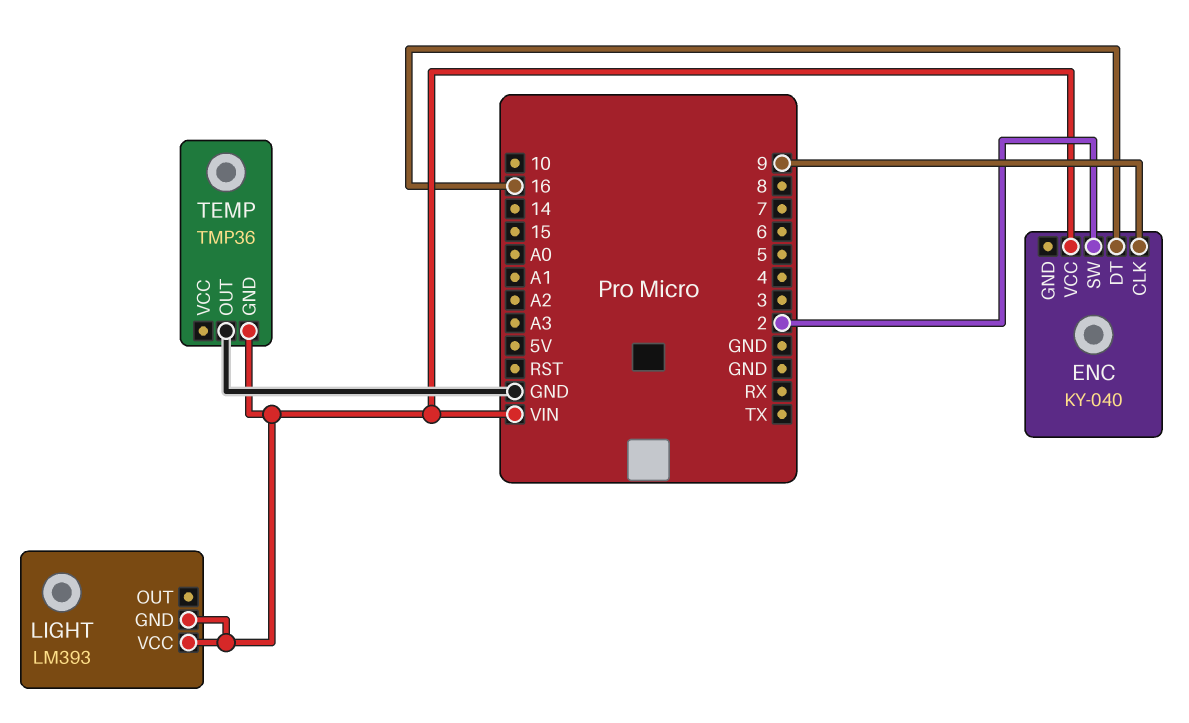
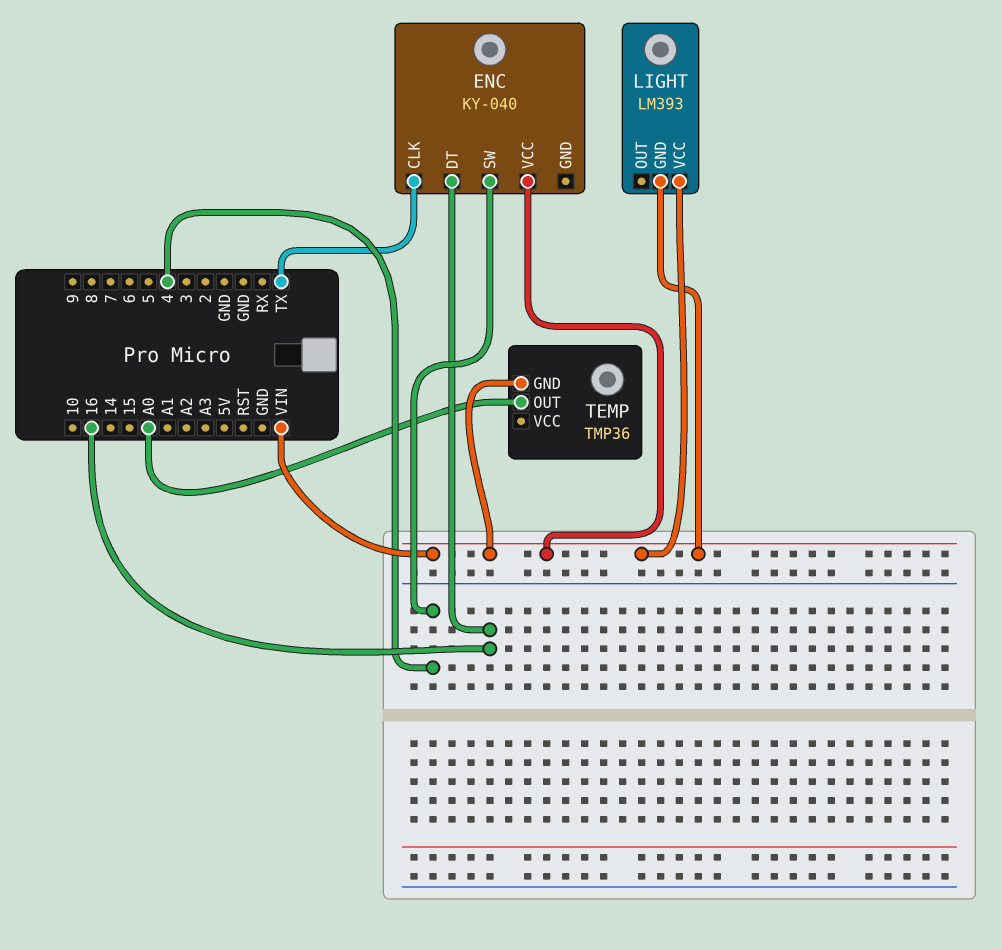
ENC pin CLK: 9 -> TX
ENC pin SW: 2 -> 4
TEMP pin OUT: GND -> A0

